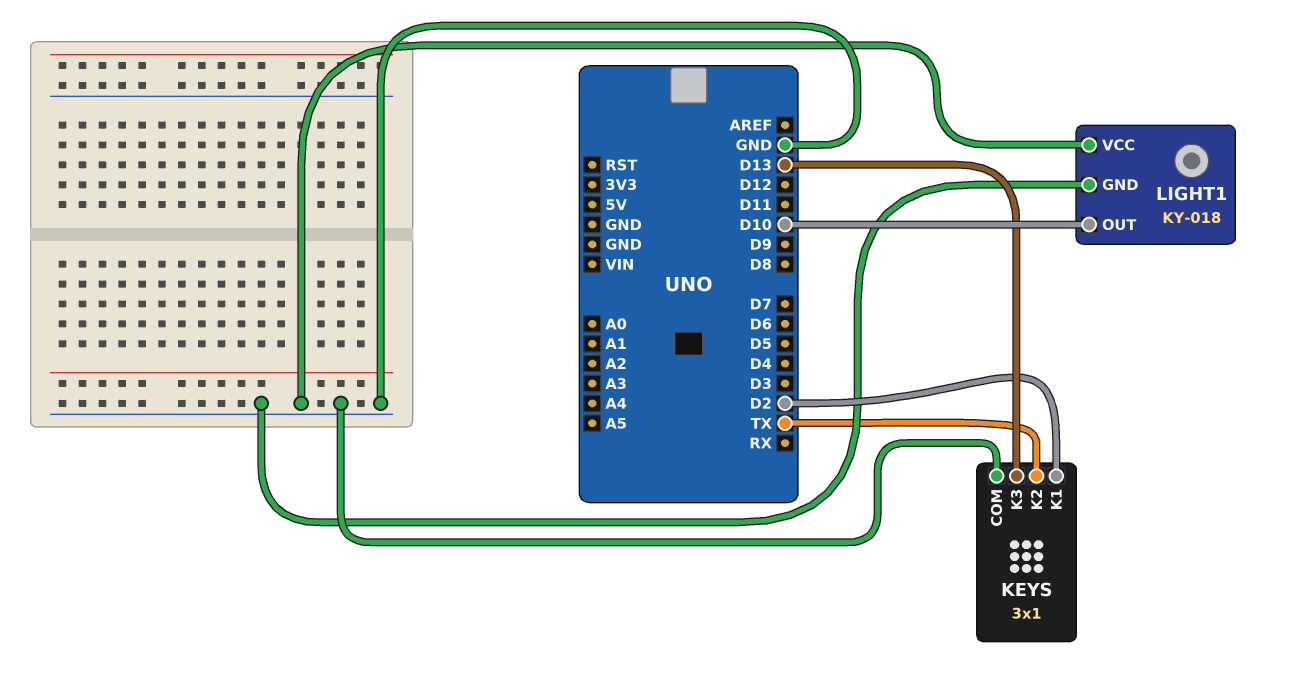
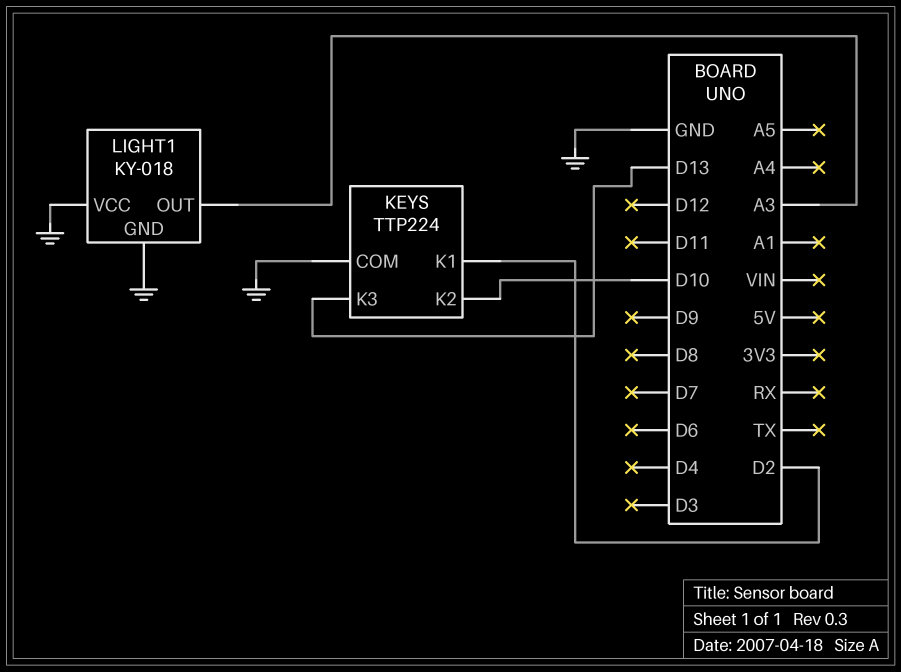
KEYS: 3x1 -> TTP224
KEYS pin K2: TX -> D10
LIGHT1 pin OUT: D10 -> A3

